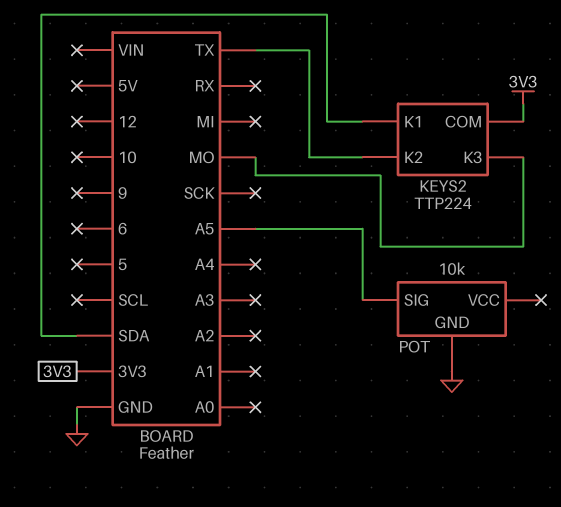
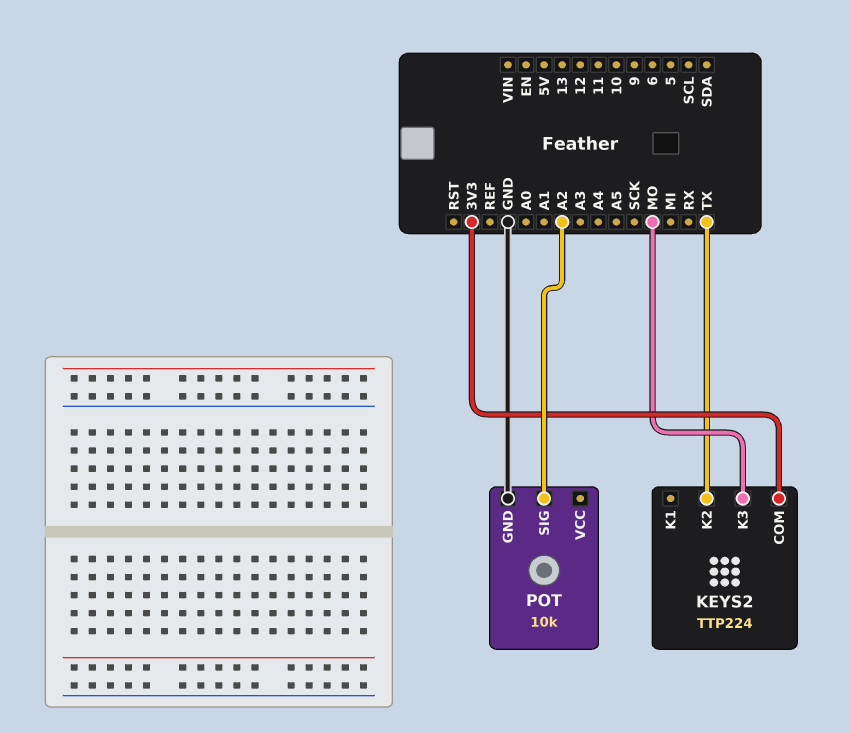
KEYS2 pin K1: SDA -> none
POT pin SIG: A5 -> A2

